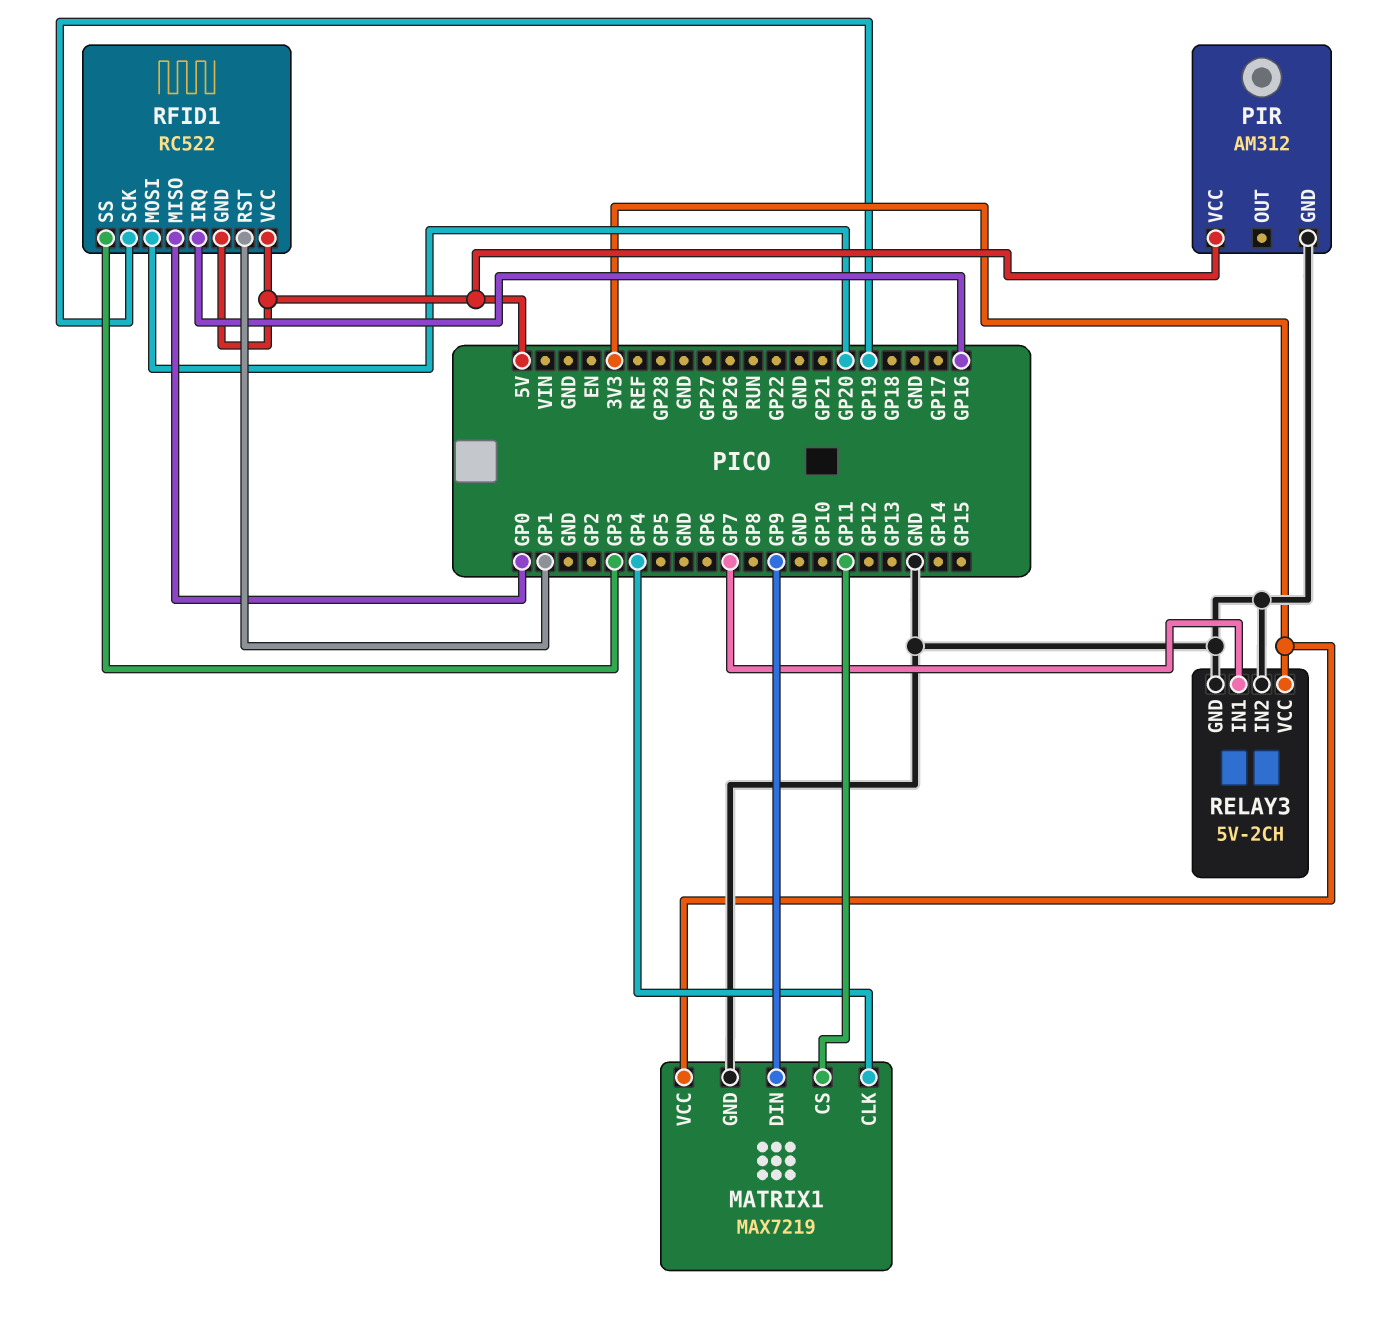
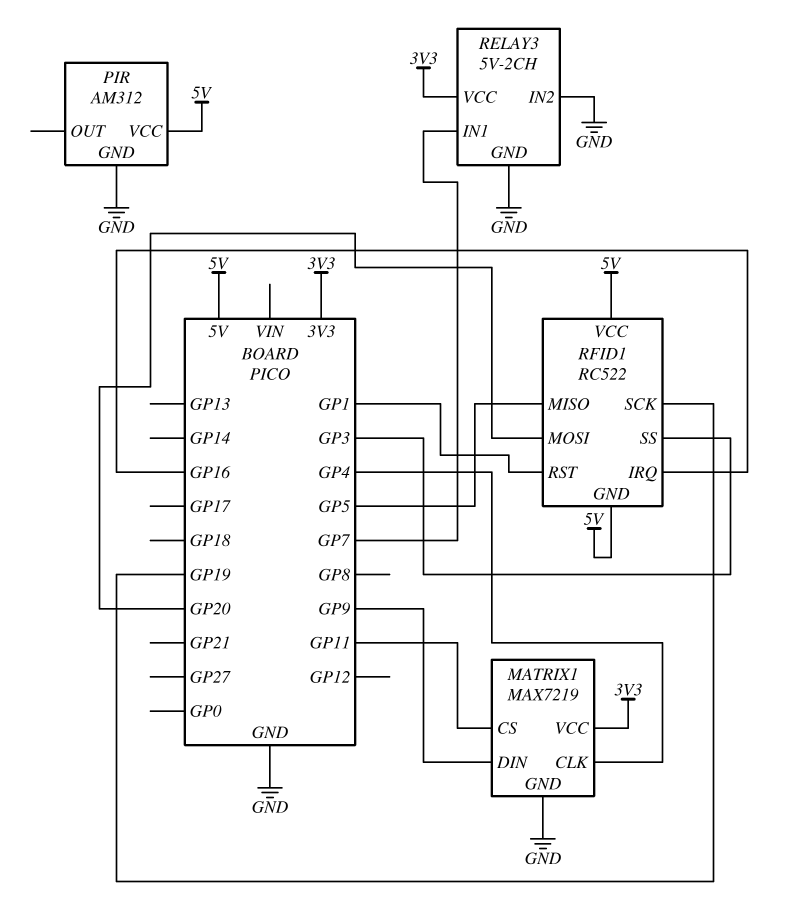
RFID1 pin MISO: GP0 -> GP5

